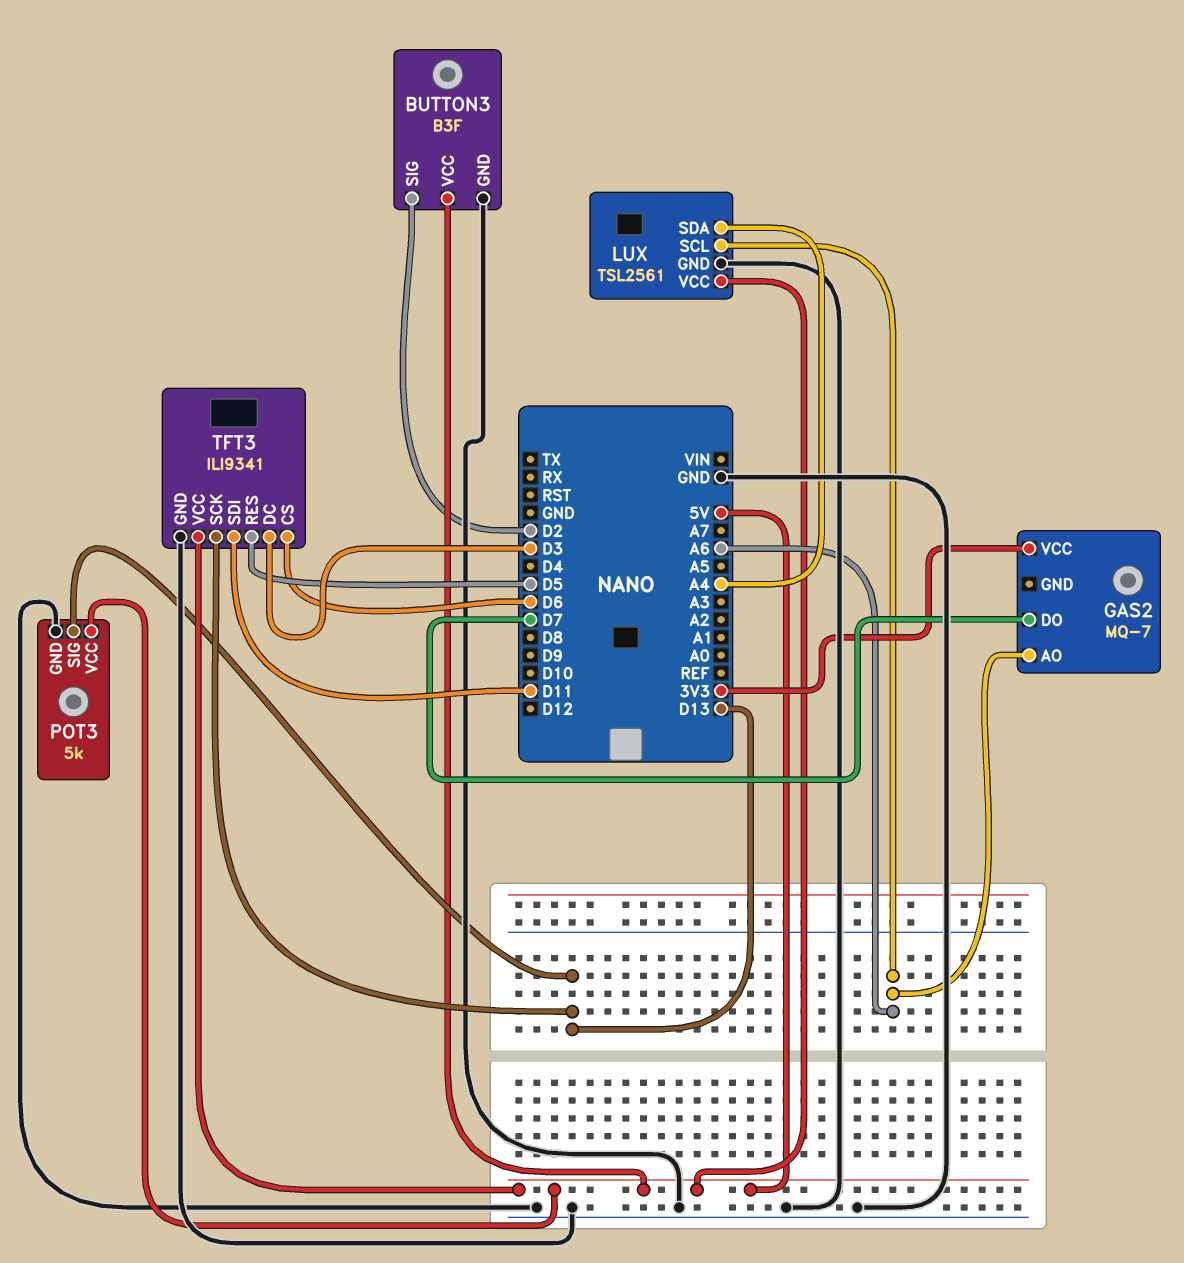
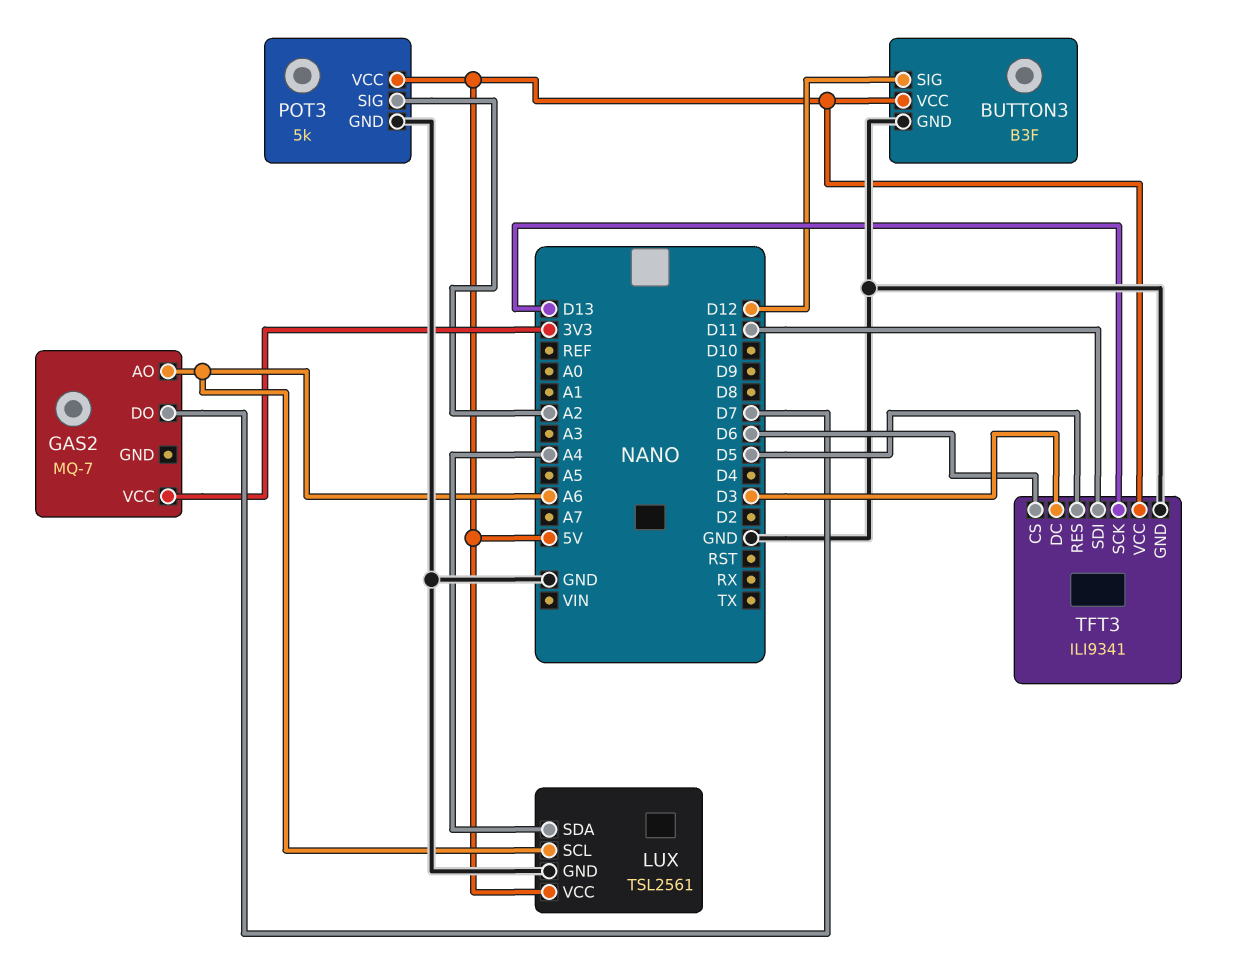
BUTTON3 pin SIG: D2 -> D12
POT3 pin SIG: D13 -> A2

